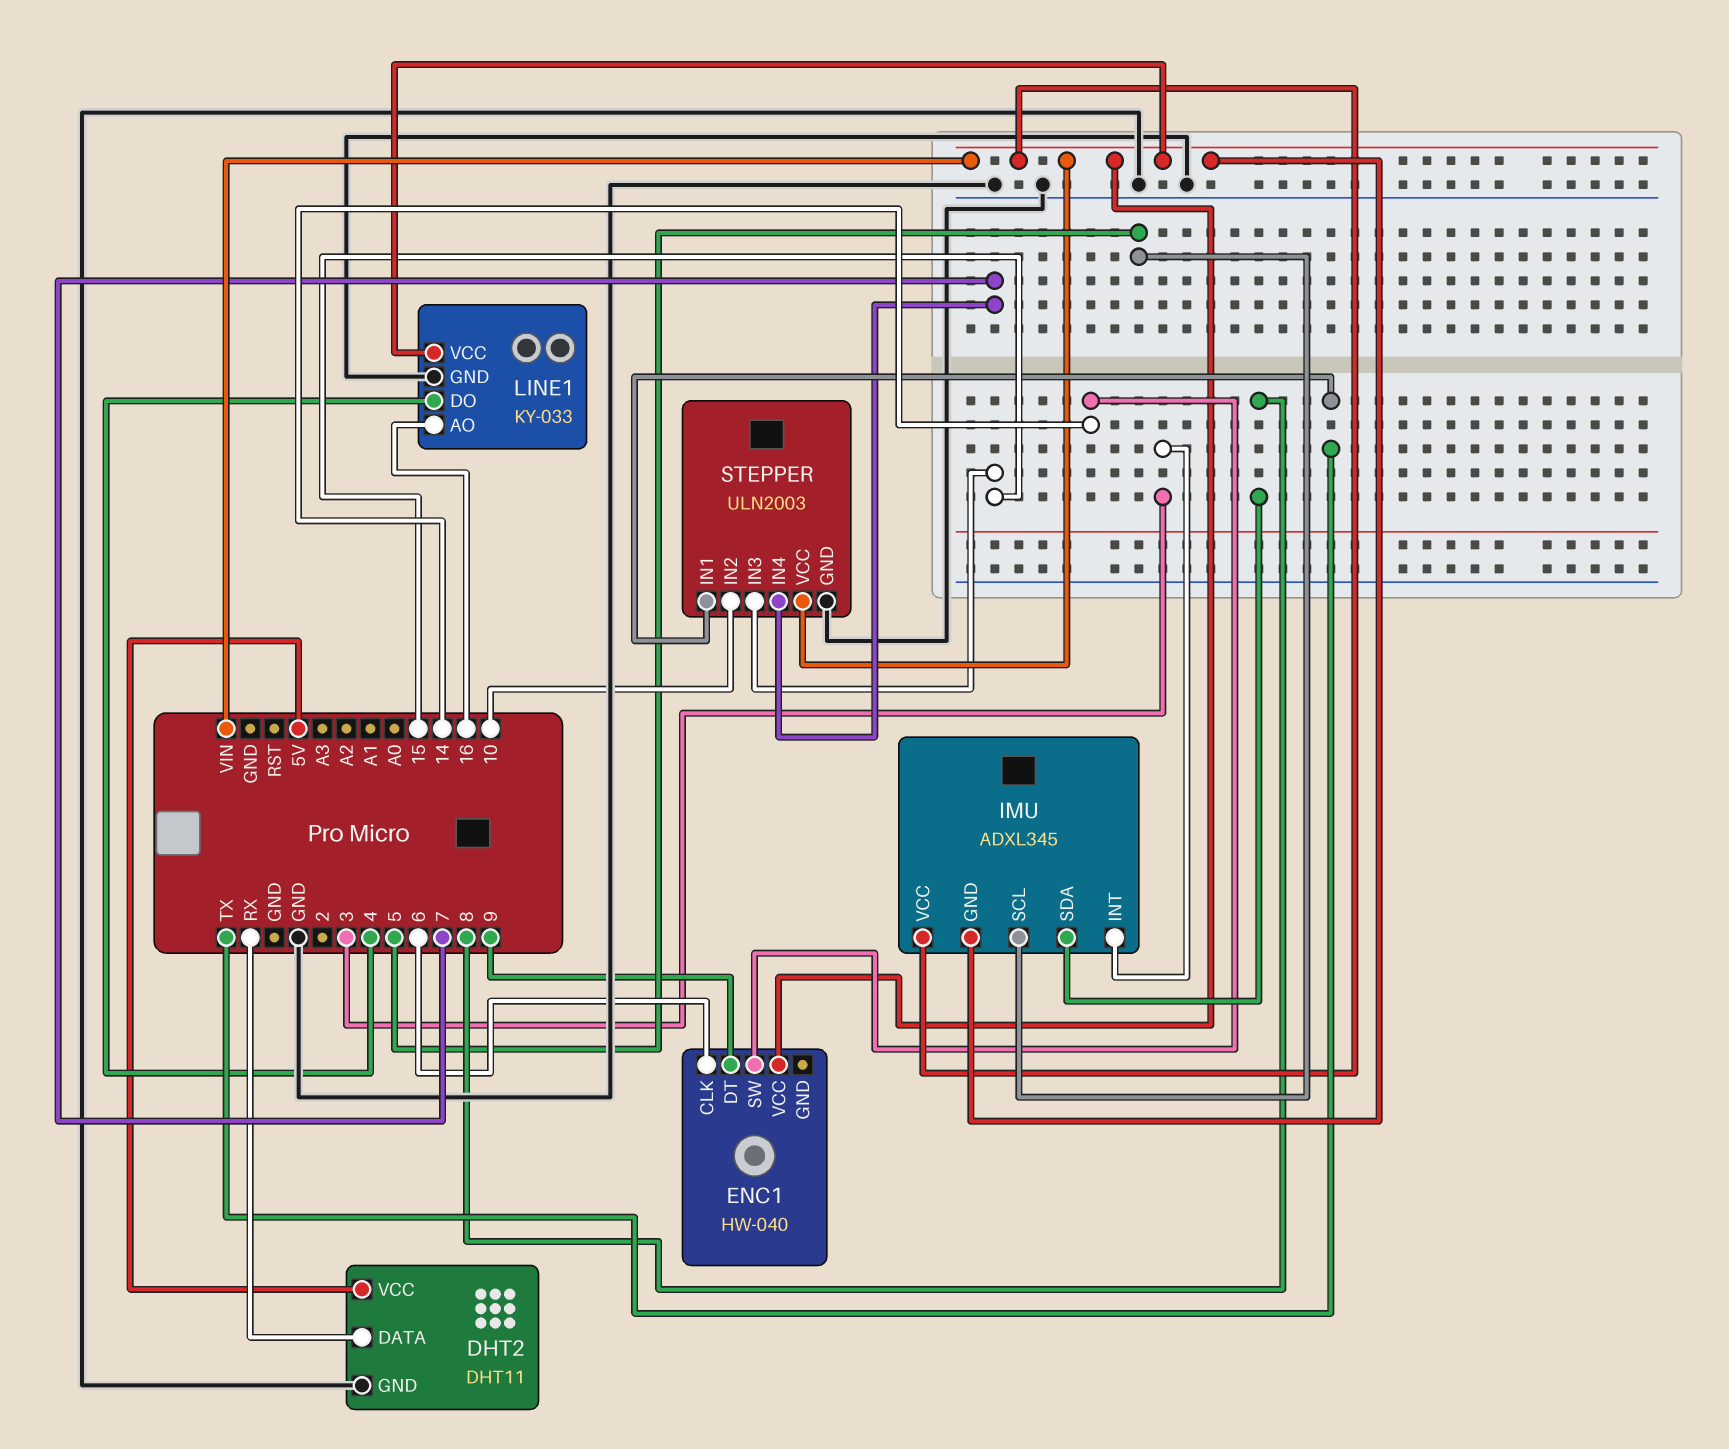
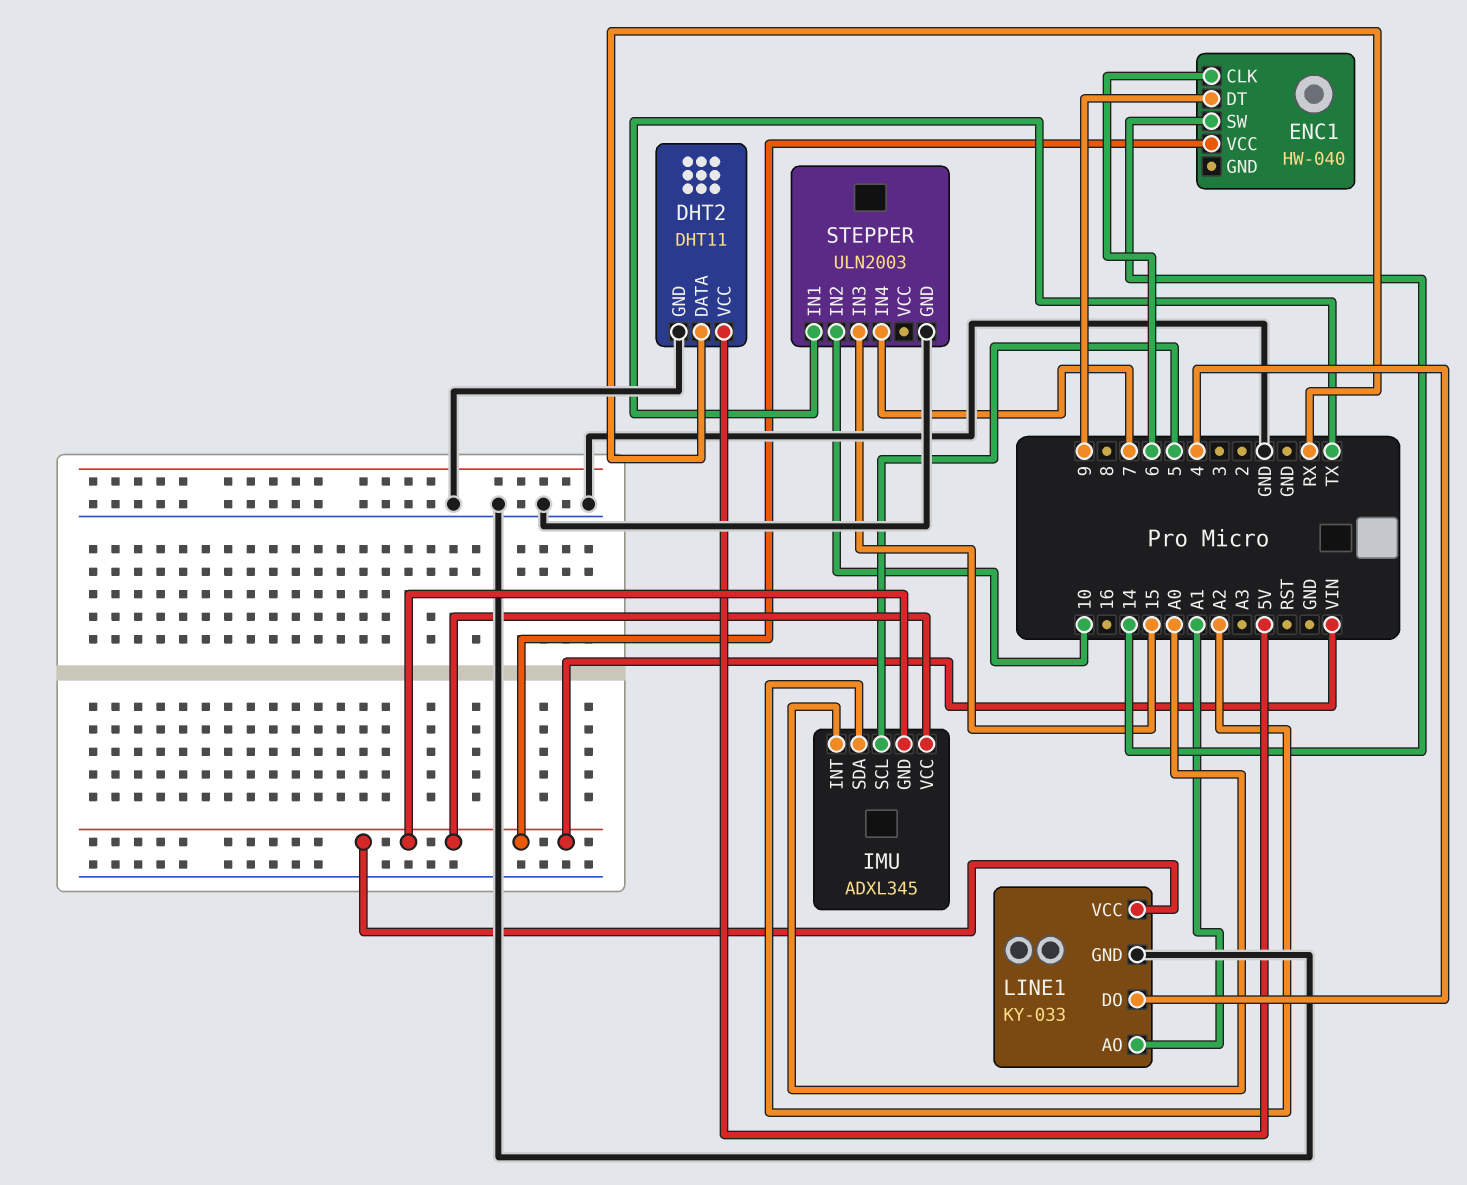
IMU pin INT: 3 -> A0
IMU pin SDA: 8 -> A2
LINE1 pin AO: 16 -> A1
STEPPER pin VCC: VIN -> none

